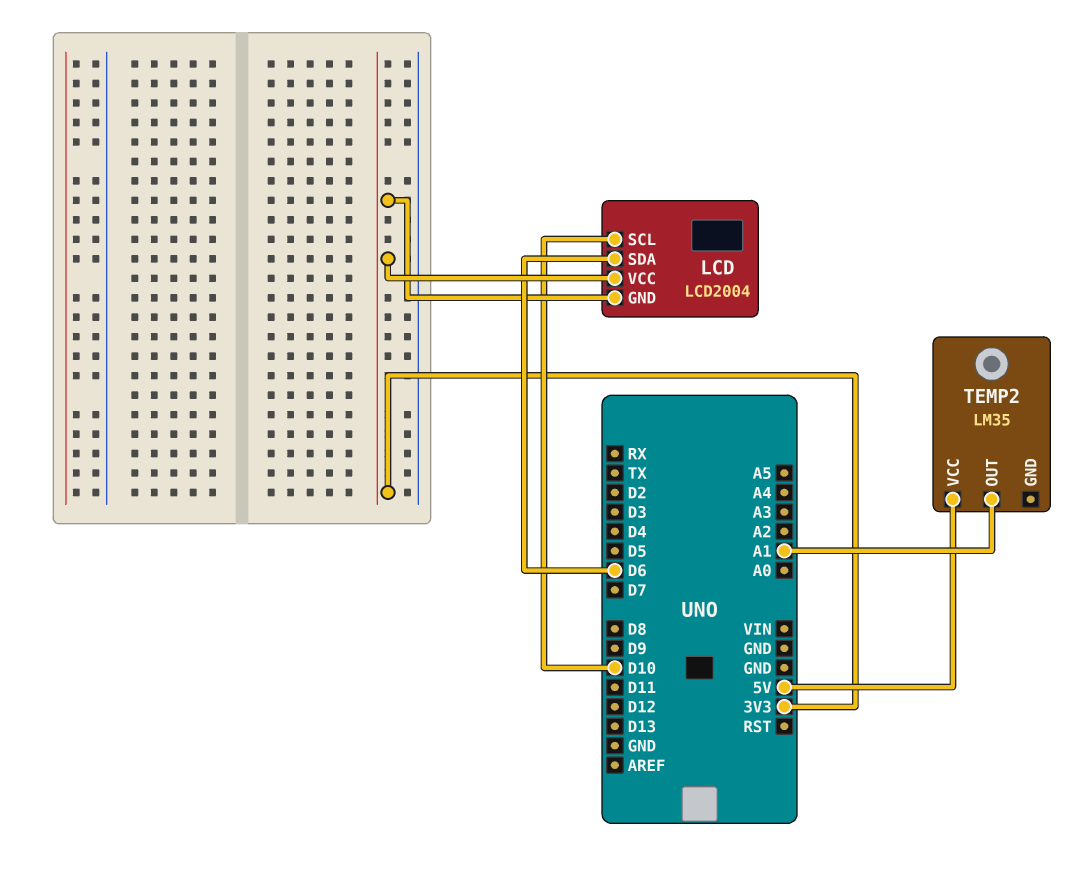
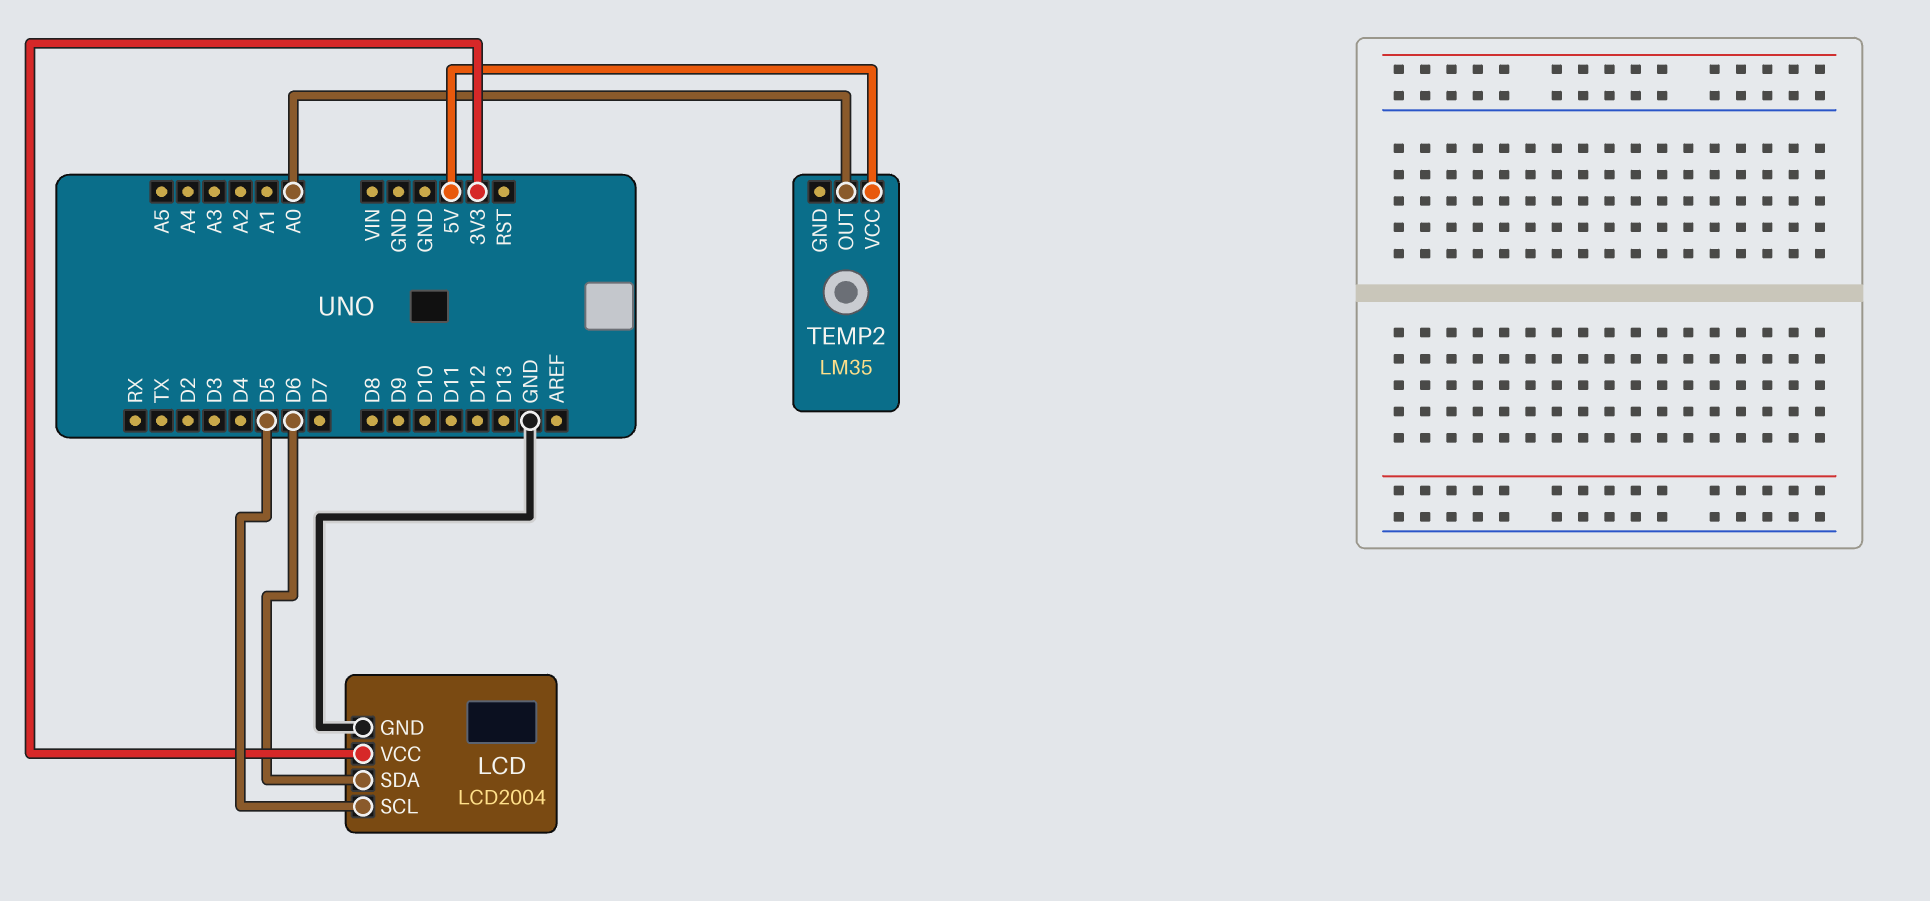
LCD pin GND: 3V3 -> GND
LCD pin SCL: D10 -> D5
TEMP2 pin OUT: A1 -> A0

